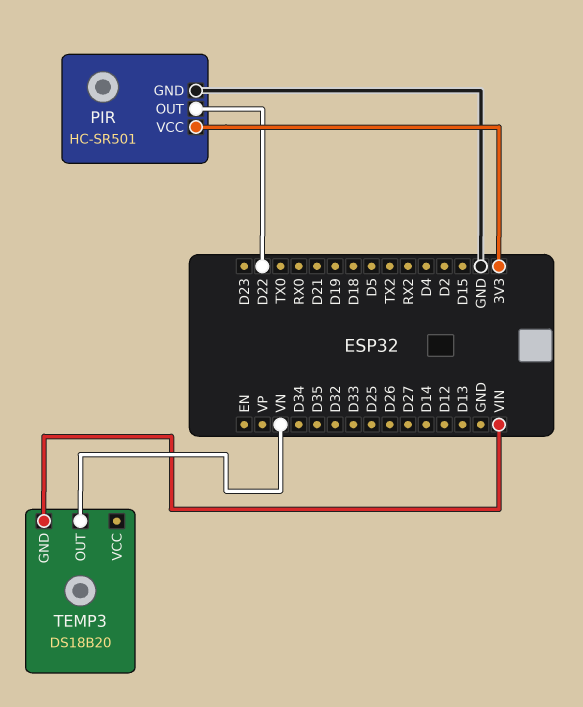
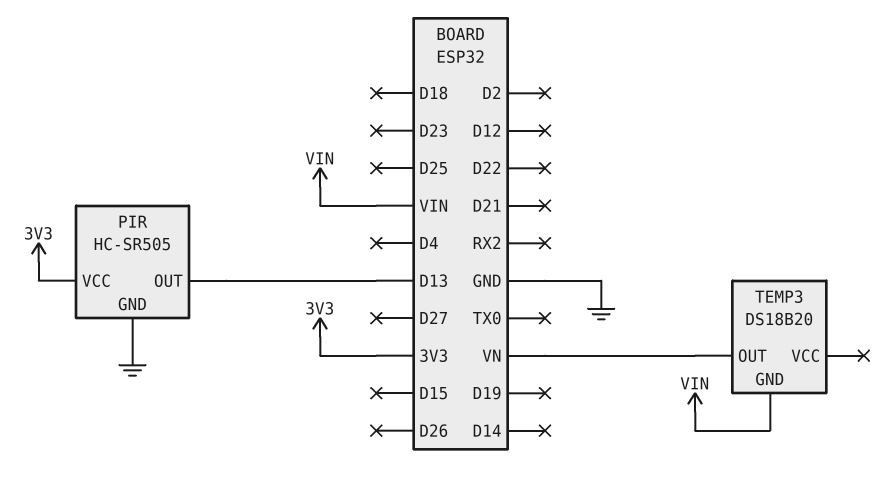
PIR: HC-SR501 -> HC-SR505
PIR pin OUT: D22 -> D13

